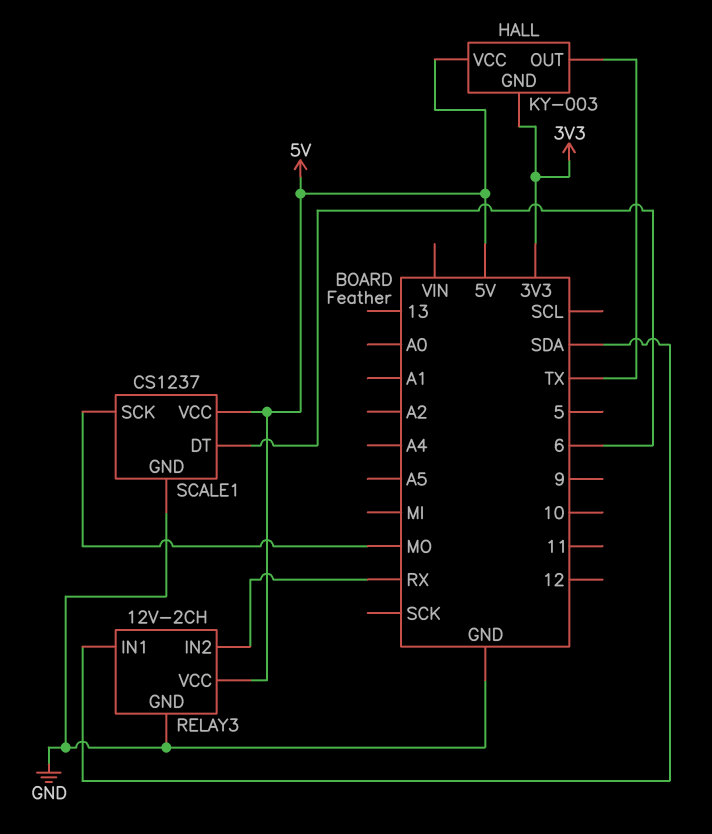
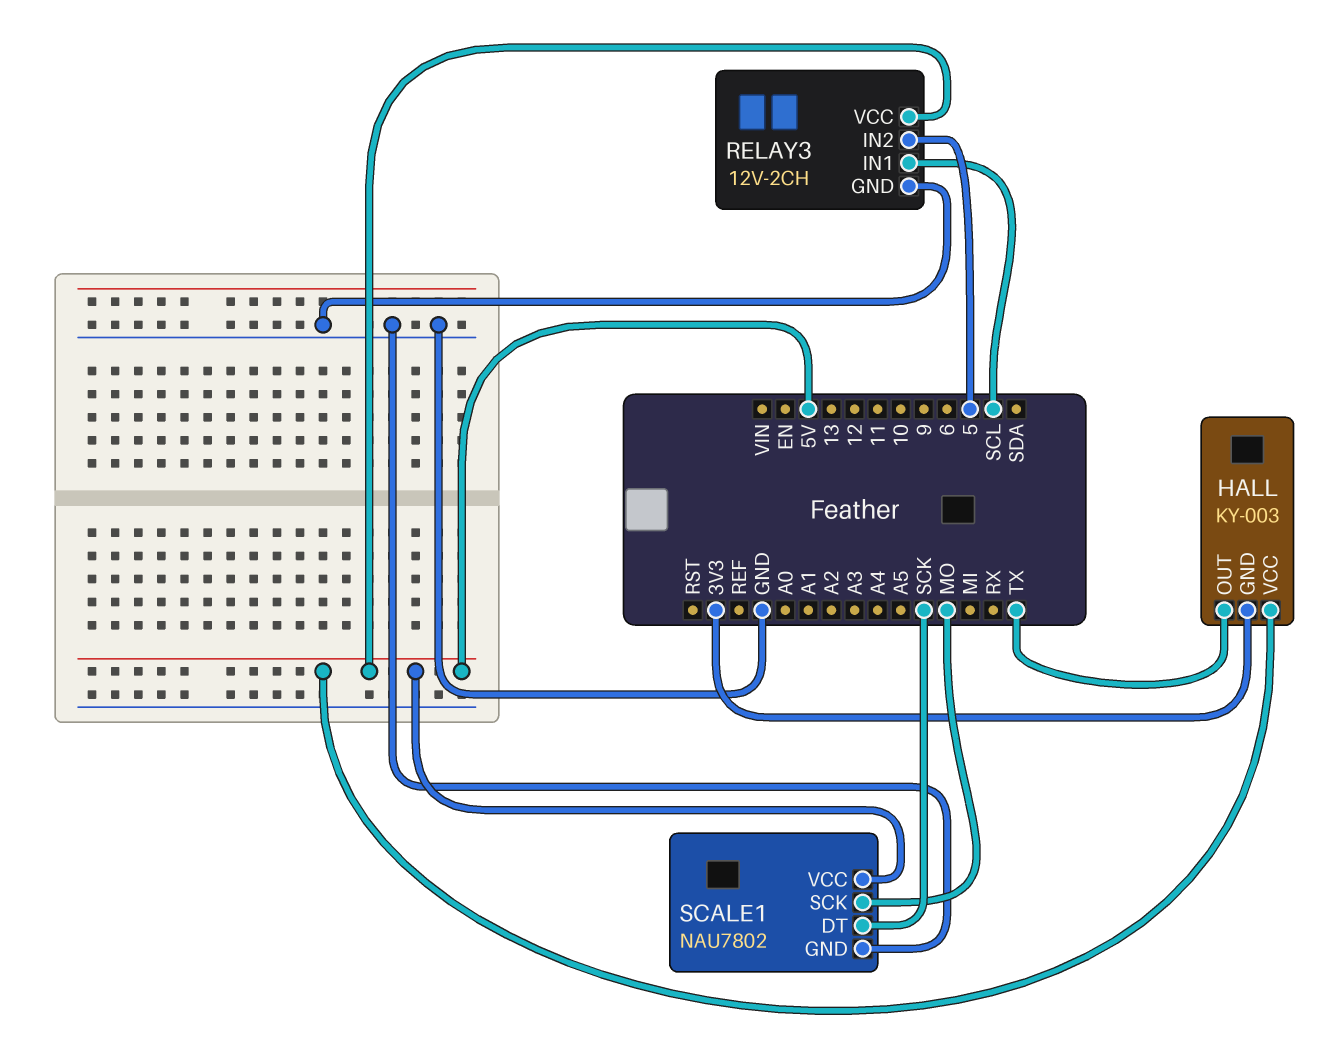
RELAY3 pin IN1: SDA -> SCL
RELAY3 pin IN2: RX -> 5
SCALE1: CS1237 -> NAU7802
SCALE1 pin DT: 6 -> SCK

